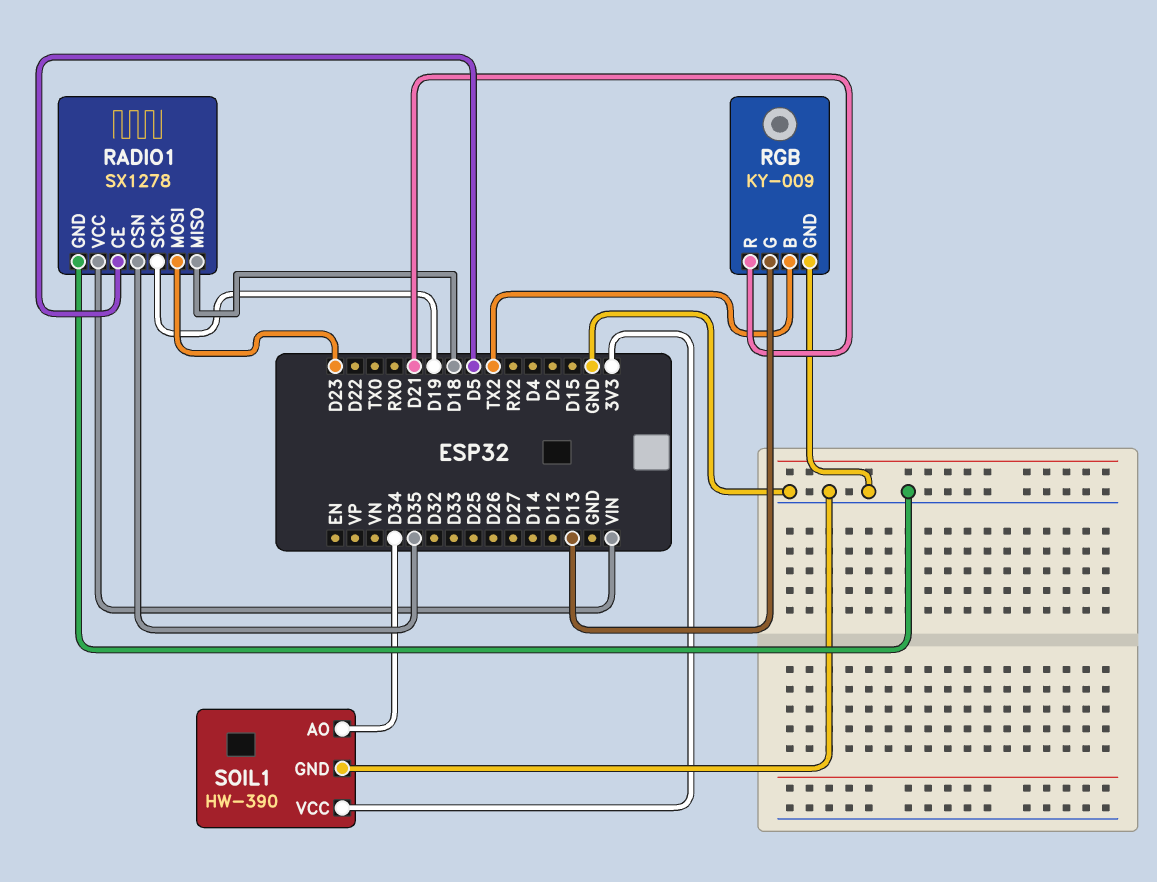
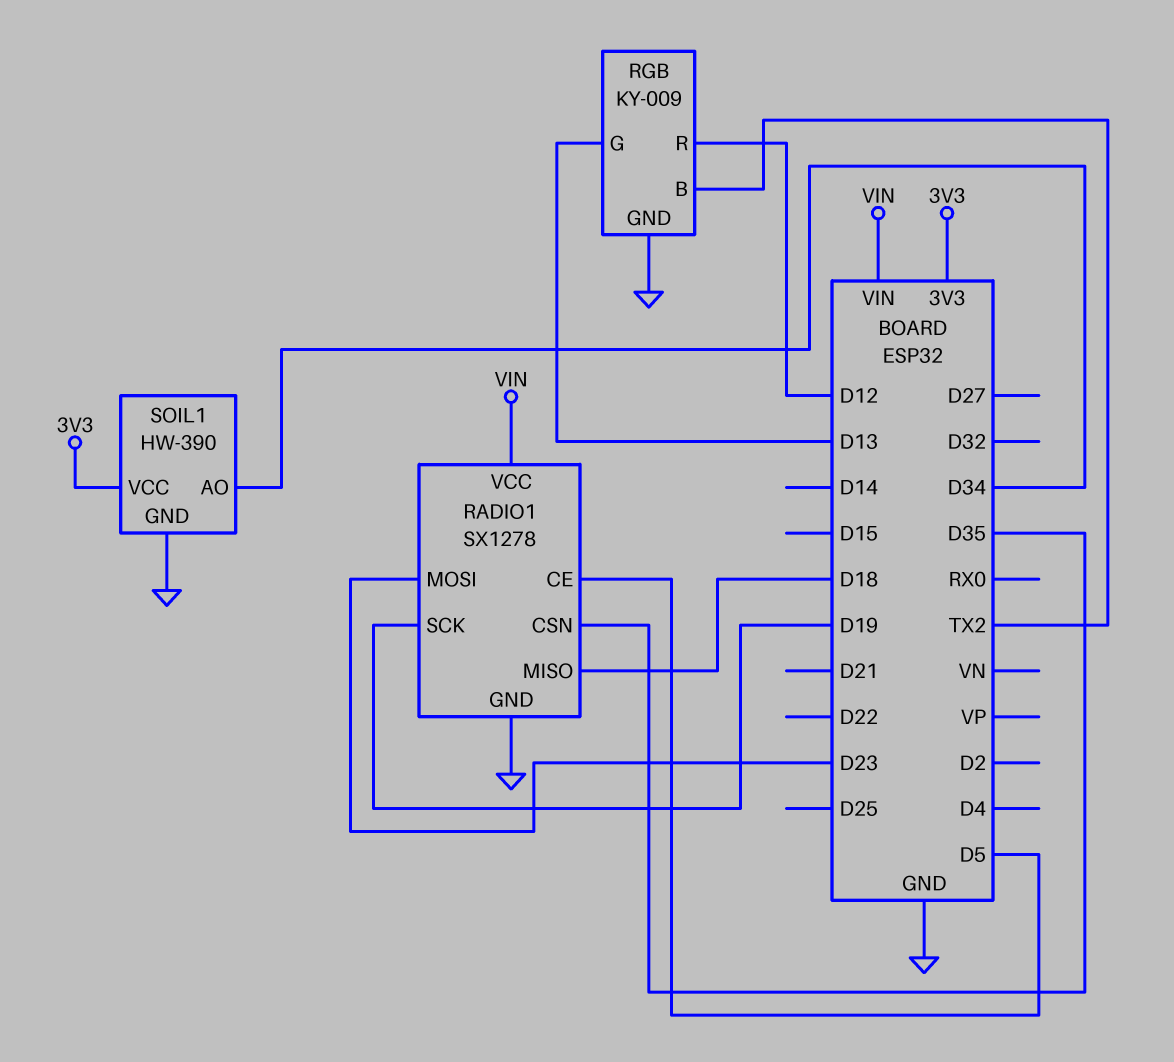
RGB pin R: D21 -> D12

